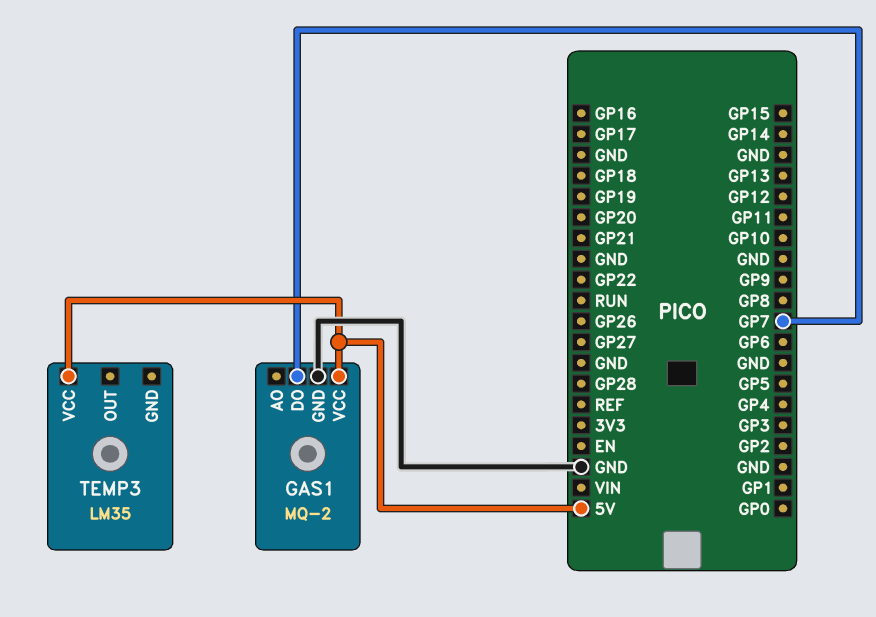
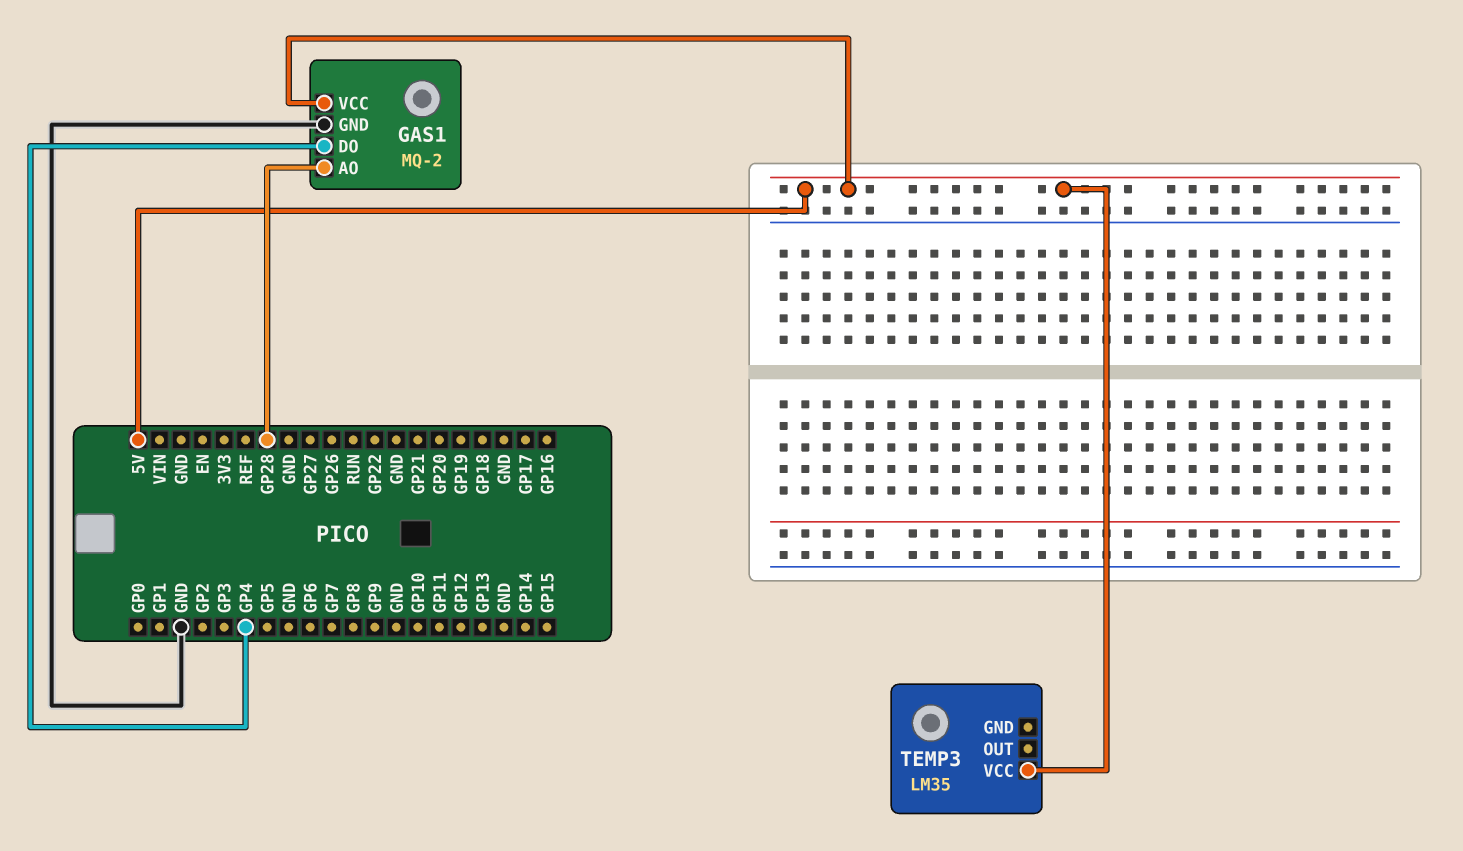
GAS1 pin AO: none -> GP28
GAS1 pin DO: GP7 -> GP4

